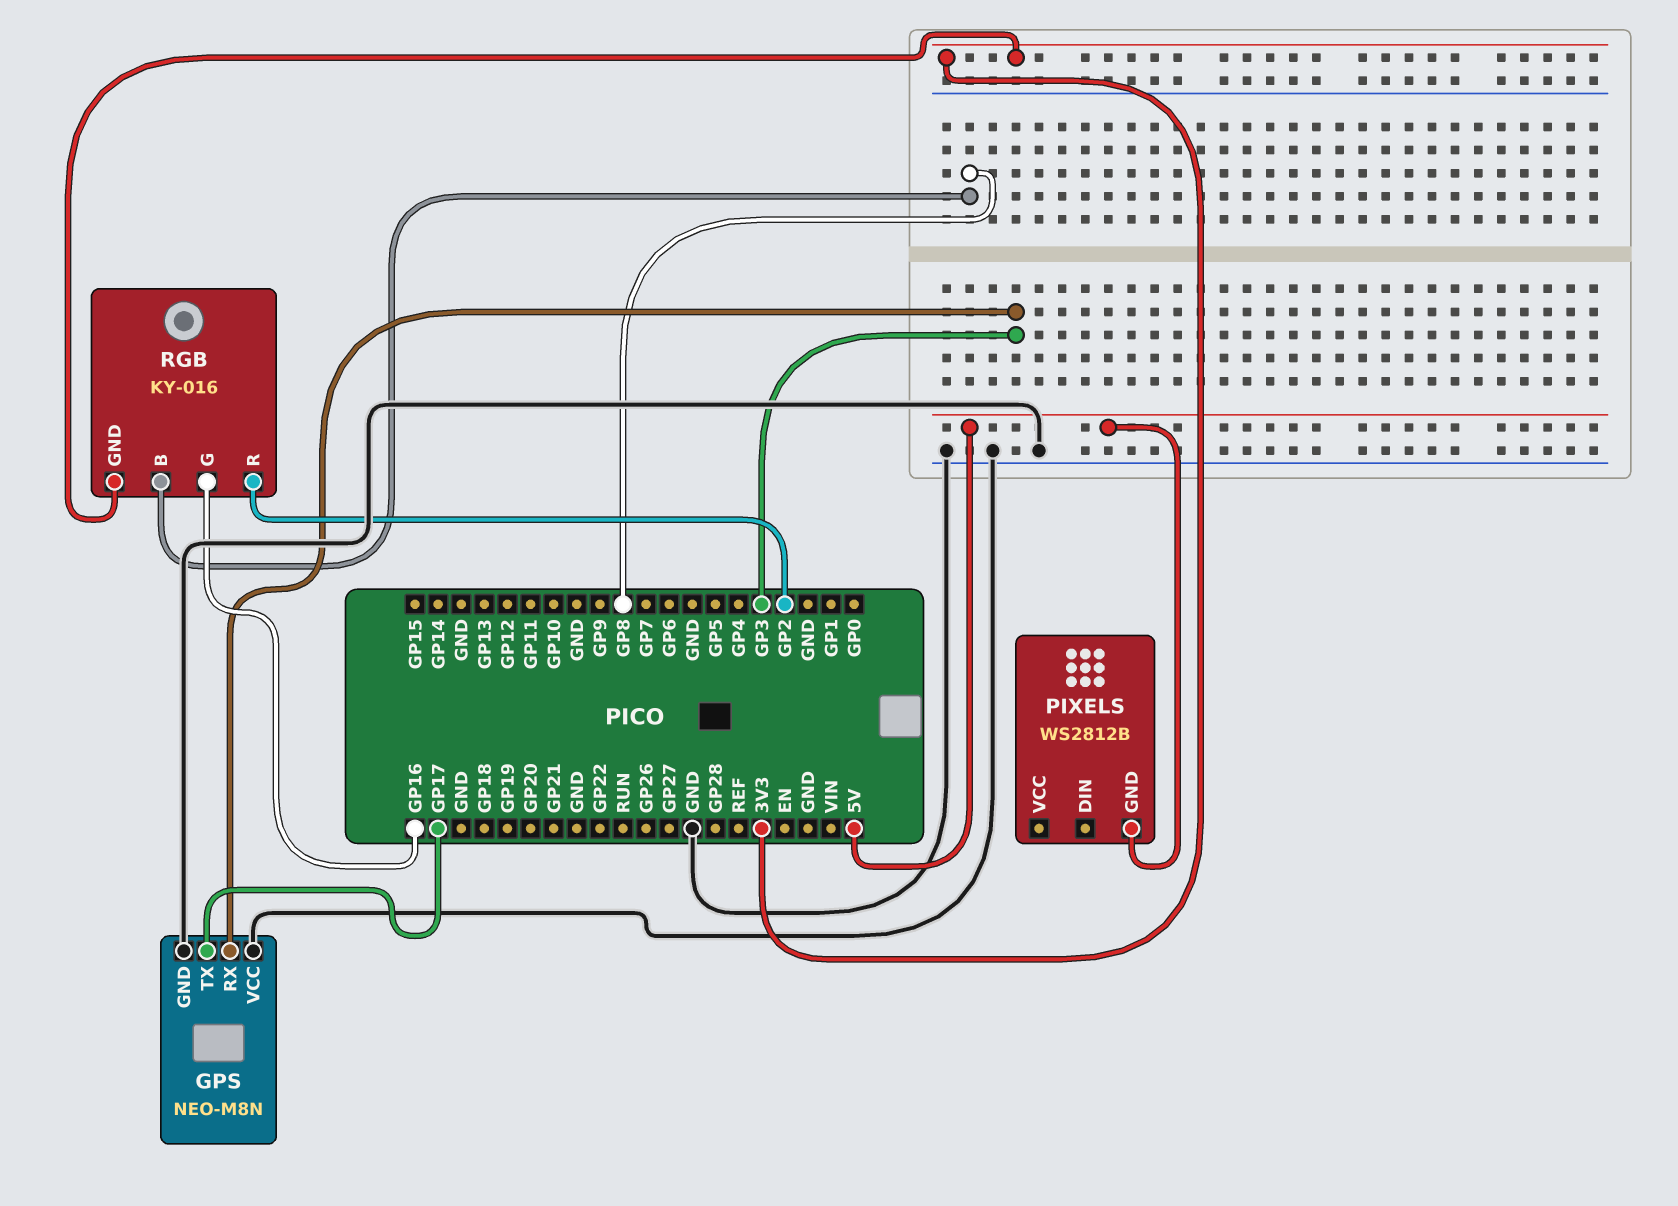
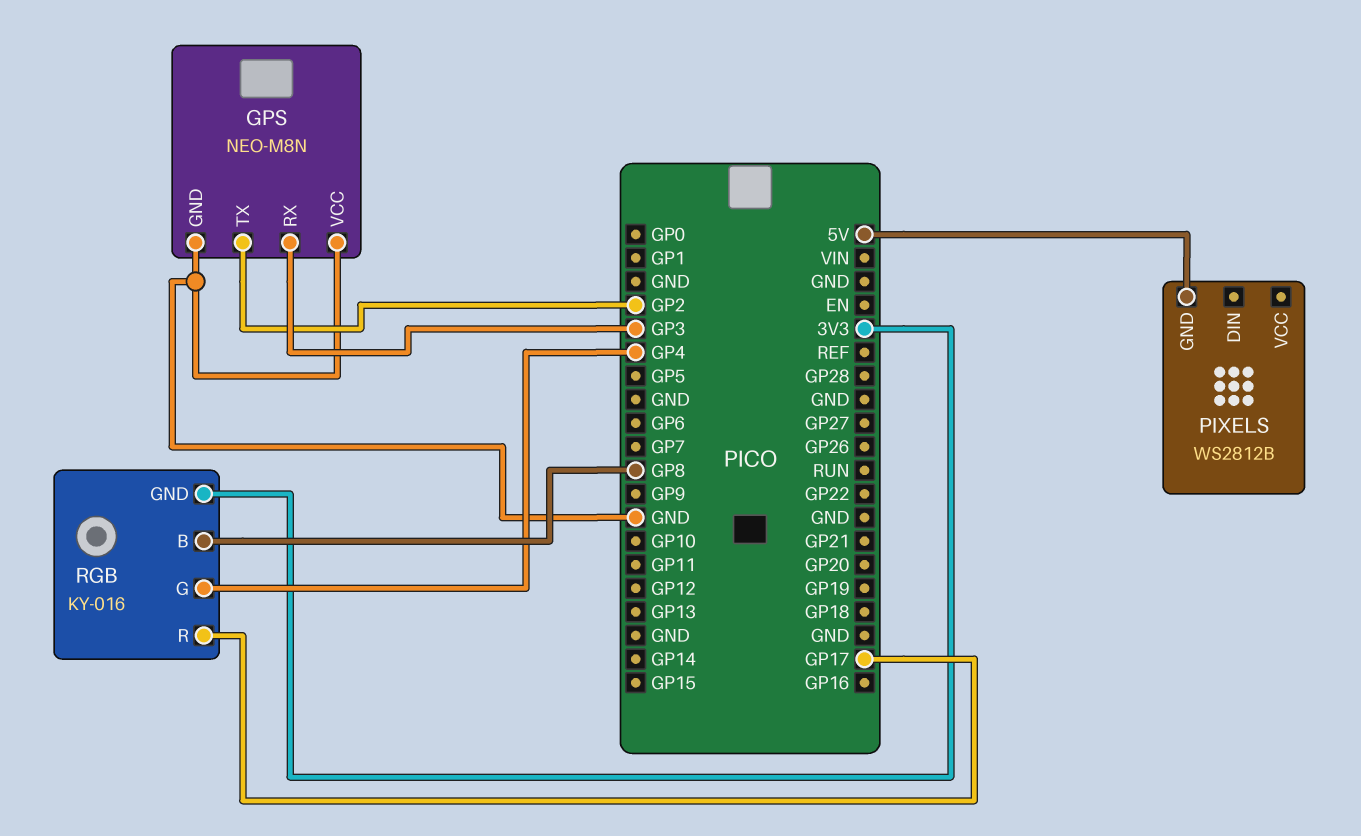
GPS pin TX: GP17 -> GP2
RGB pin G: GP16 -> GP4
RGB pin R: GP2 -> GP17

